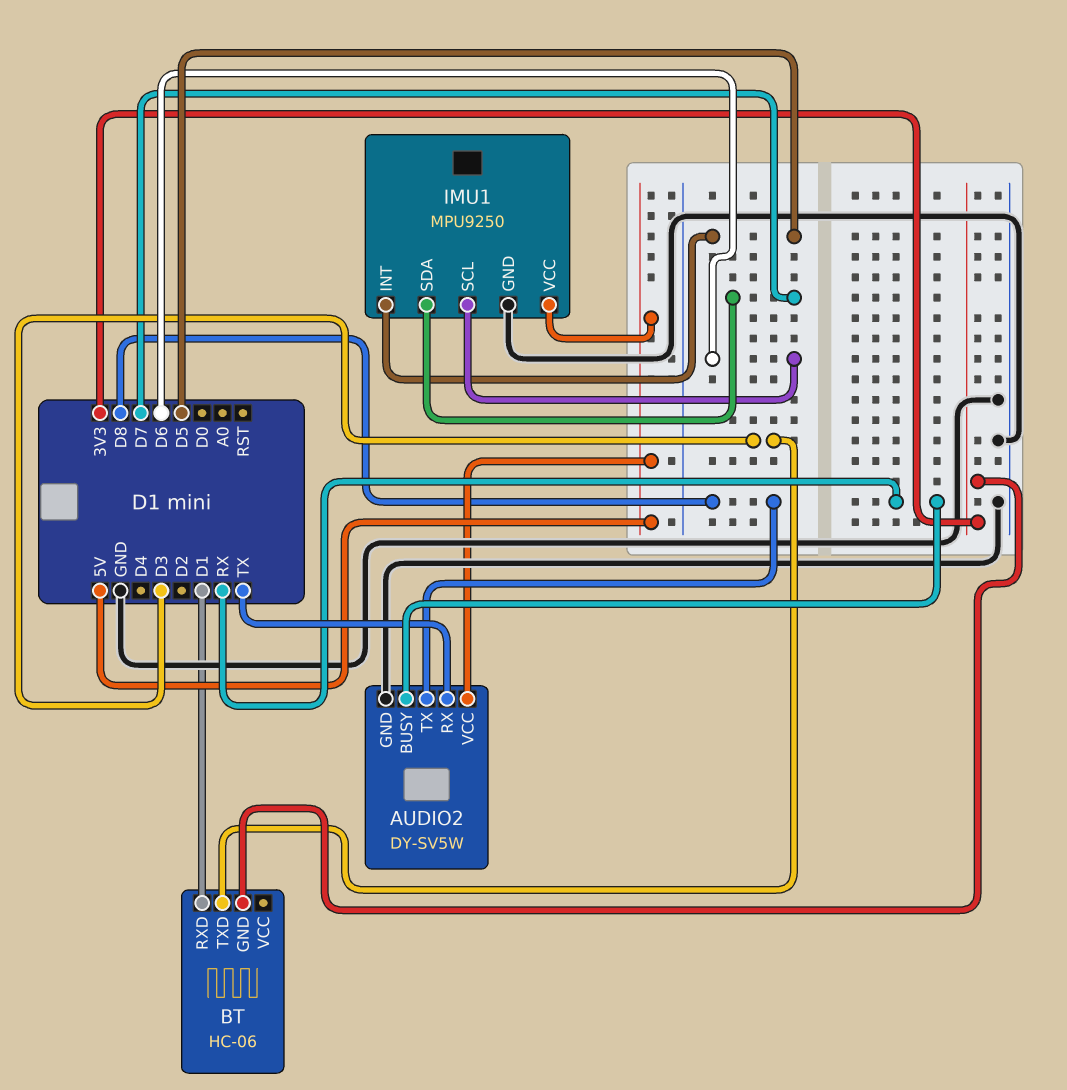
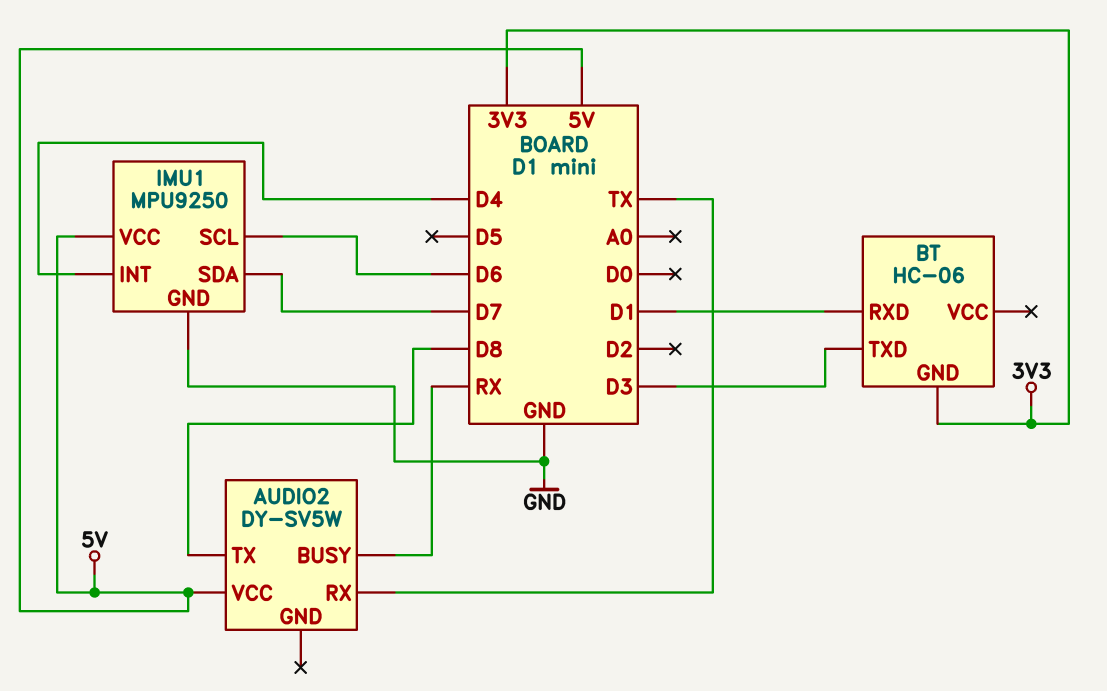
AUDIO2 pin GND: GND -> none
IMU1 pin INT: D5 -> D4

